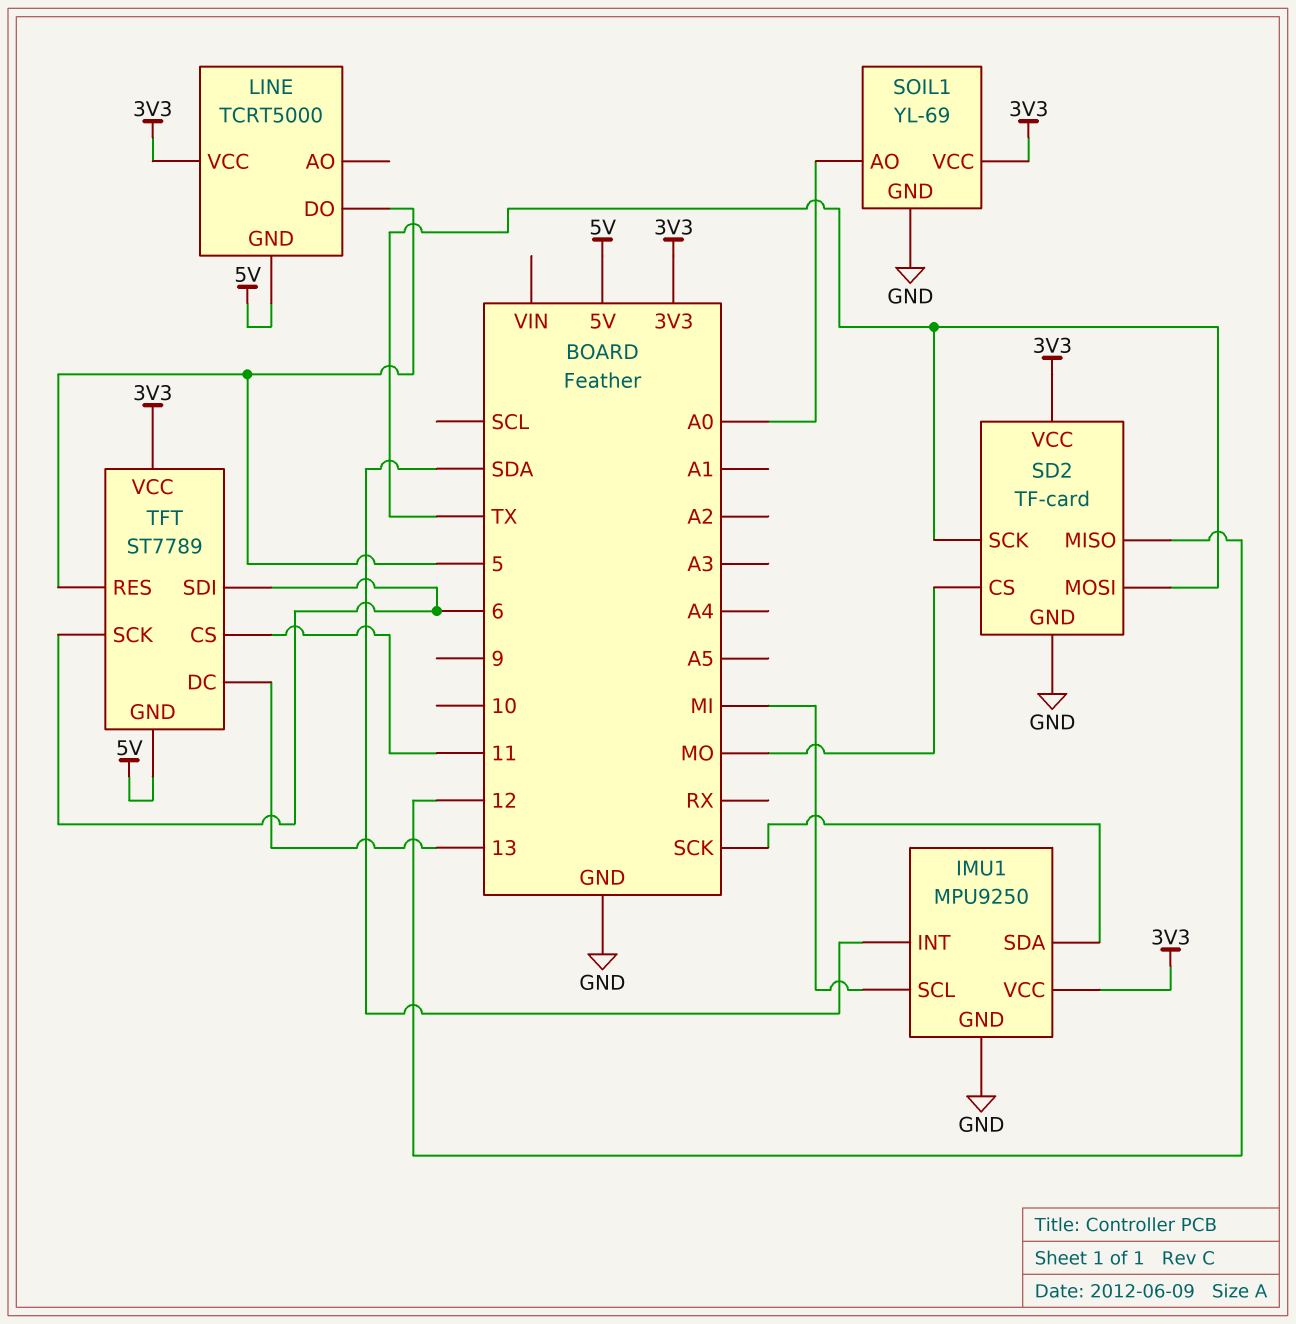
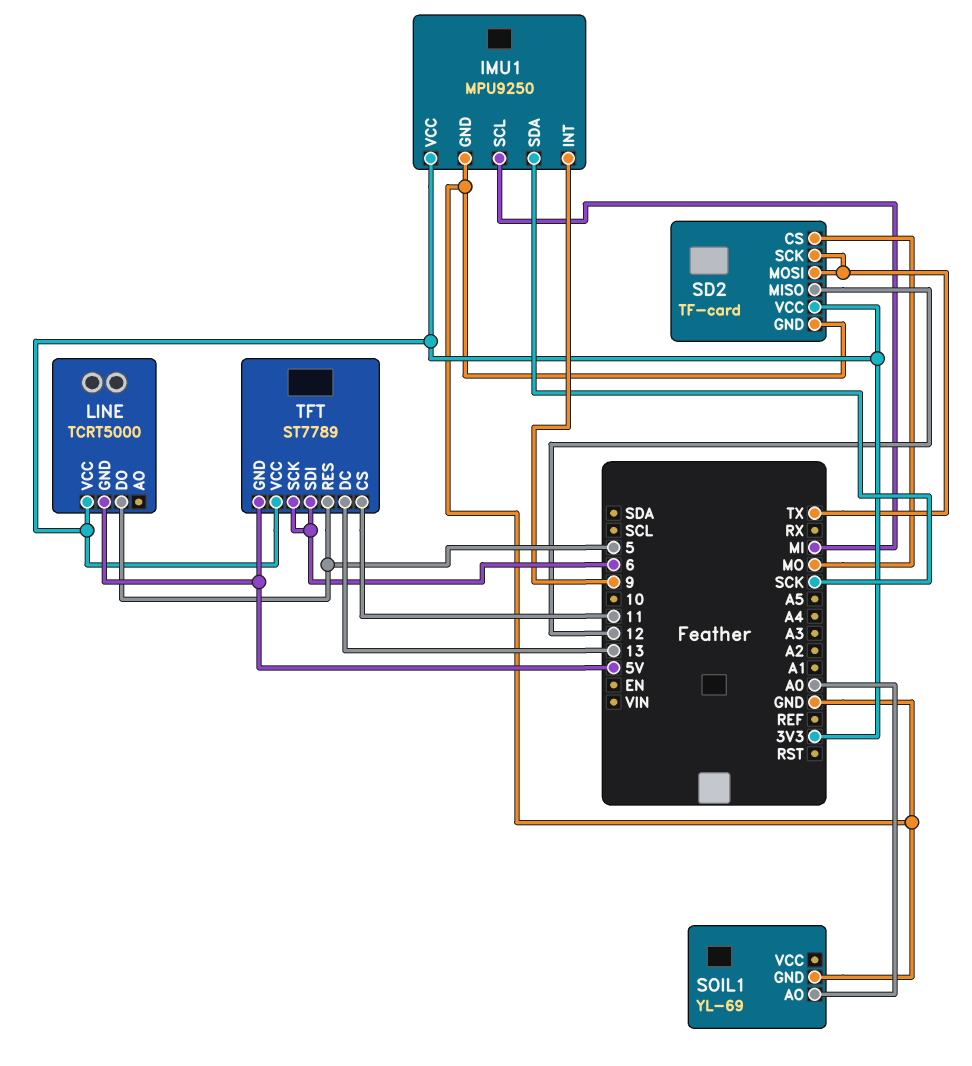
IMU1 pin INT: SDA -> 9
SOIL1 pin VCC: 3V3 -> none

